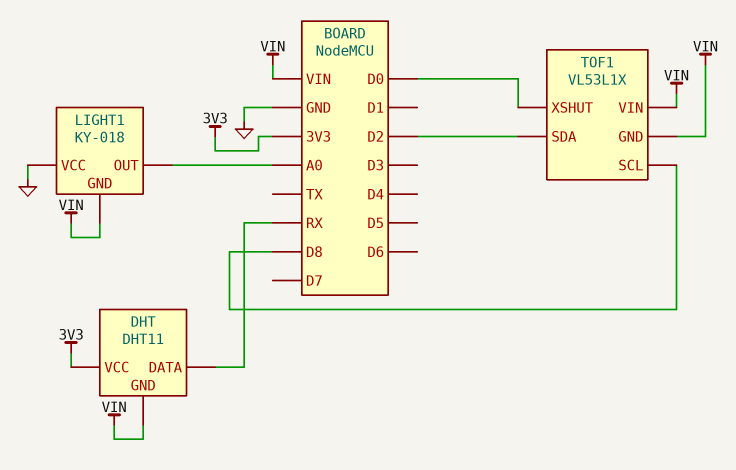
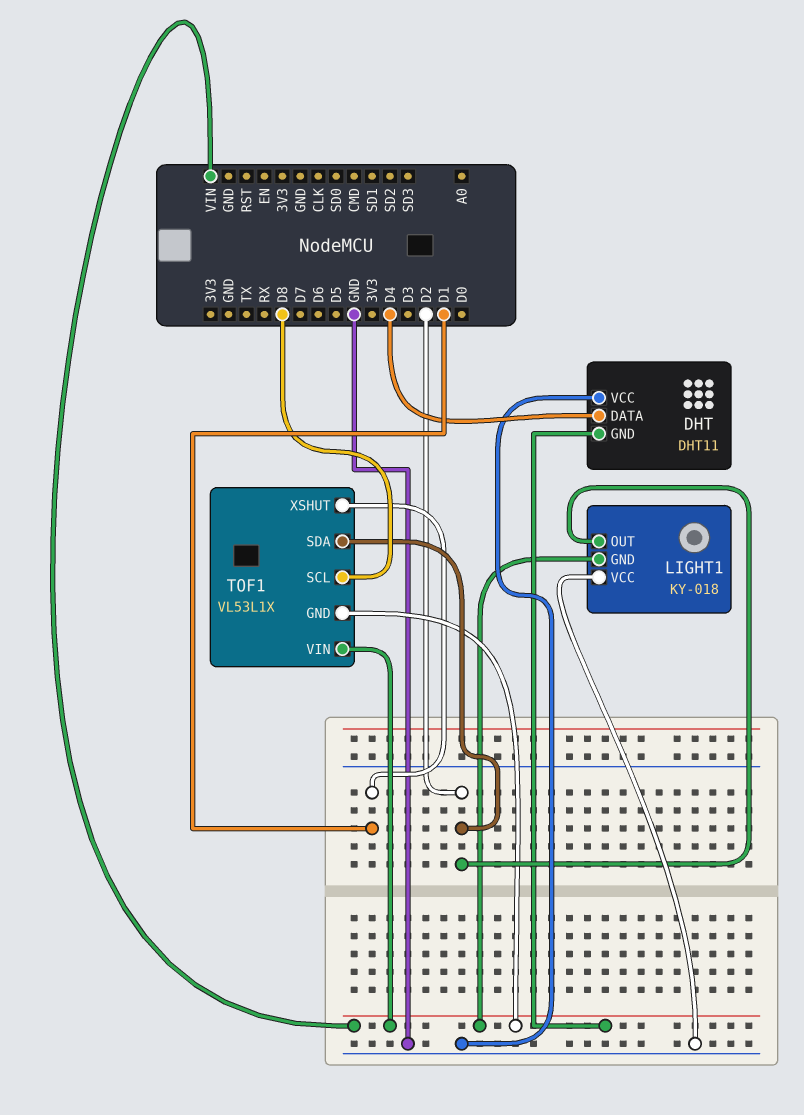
DHT pin DATA: RX -> D4
DHT pin VCC: 3V3 -> GND
LIGHT1 pin OUT: A0 -> D2
TOF1 pin XSHUT: D0 -> D1

